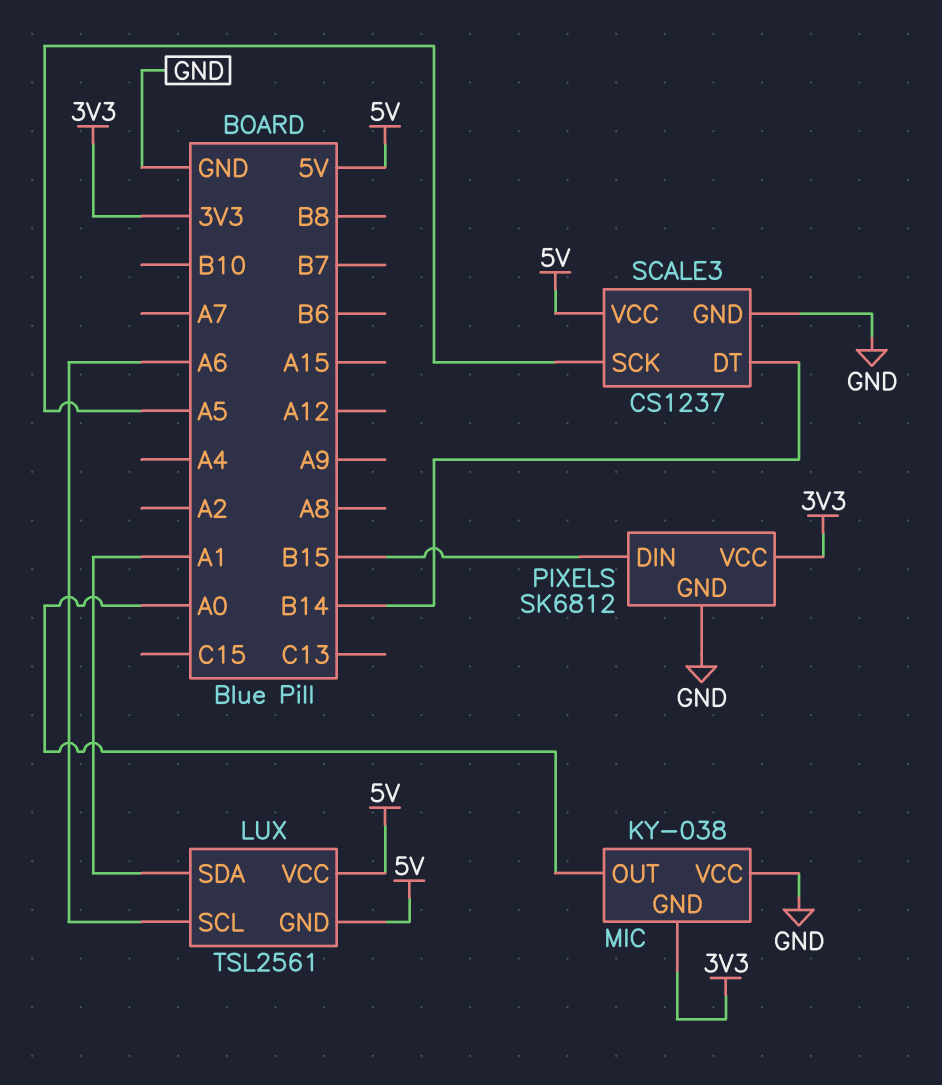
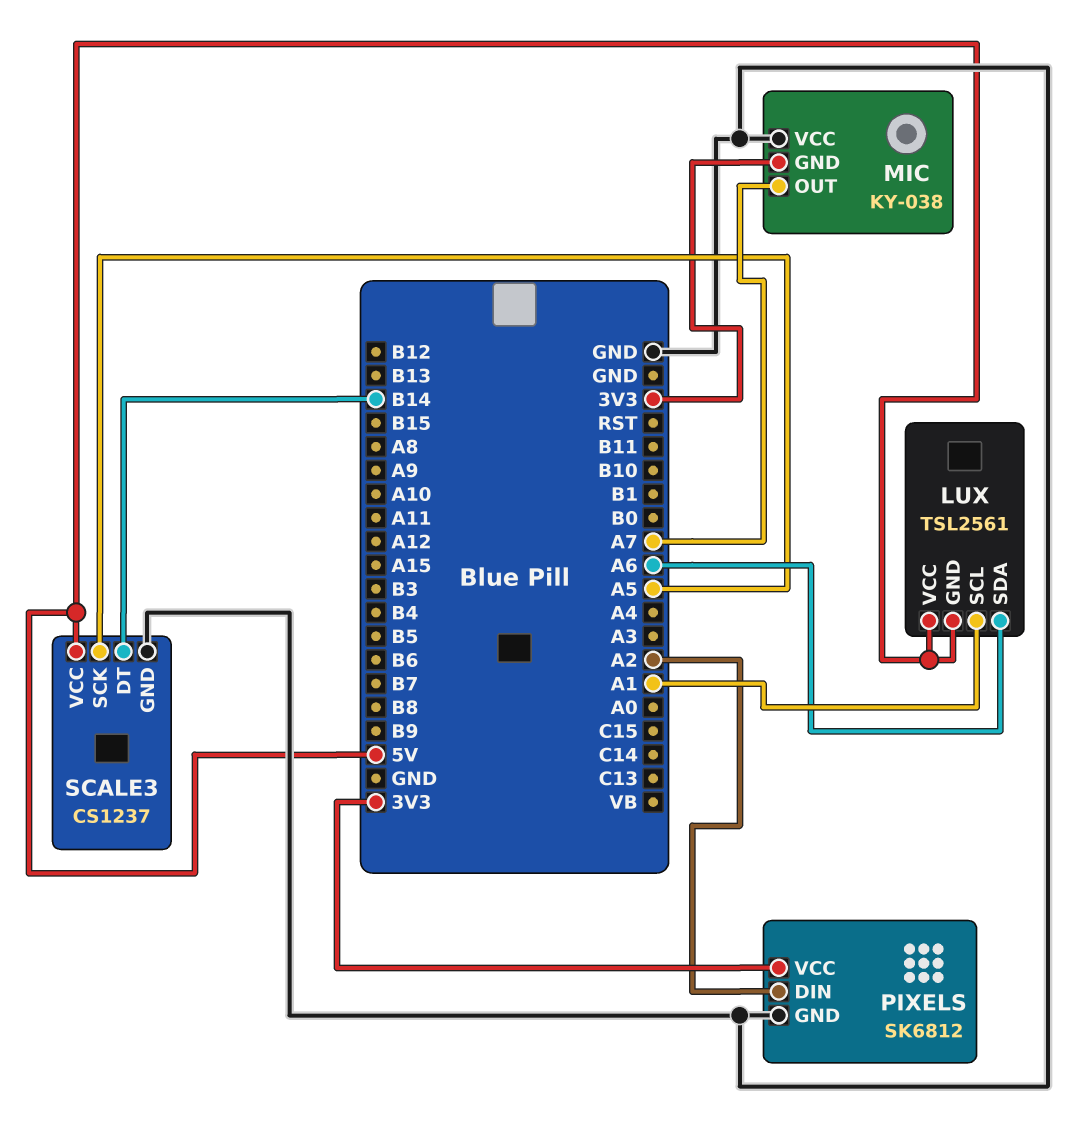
LUX pin SCL: A6 -> A1
LUX pin SDA: A1 -> A6
MIC pin OUT: A0 -> A7
PIXELS pin DIN: B15 -> A2

